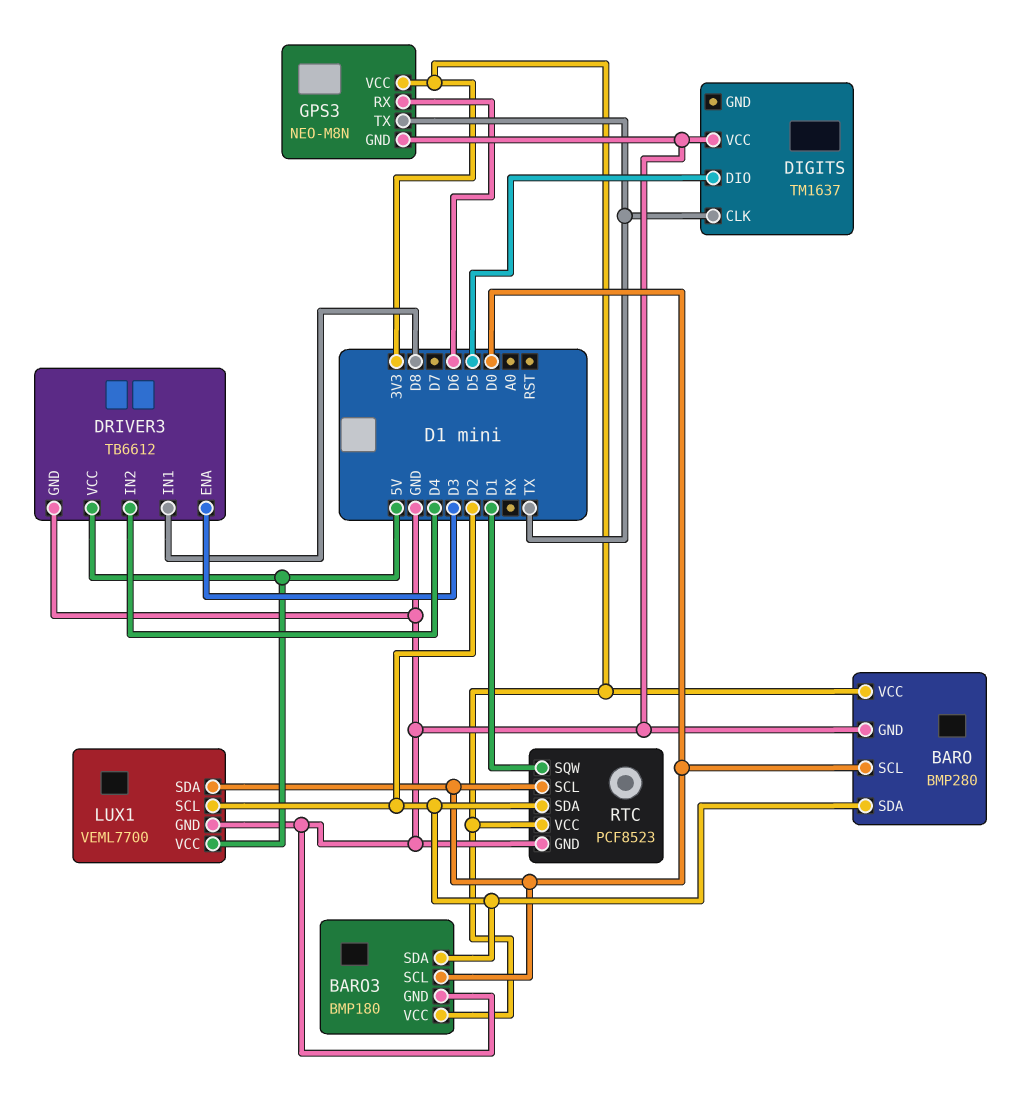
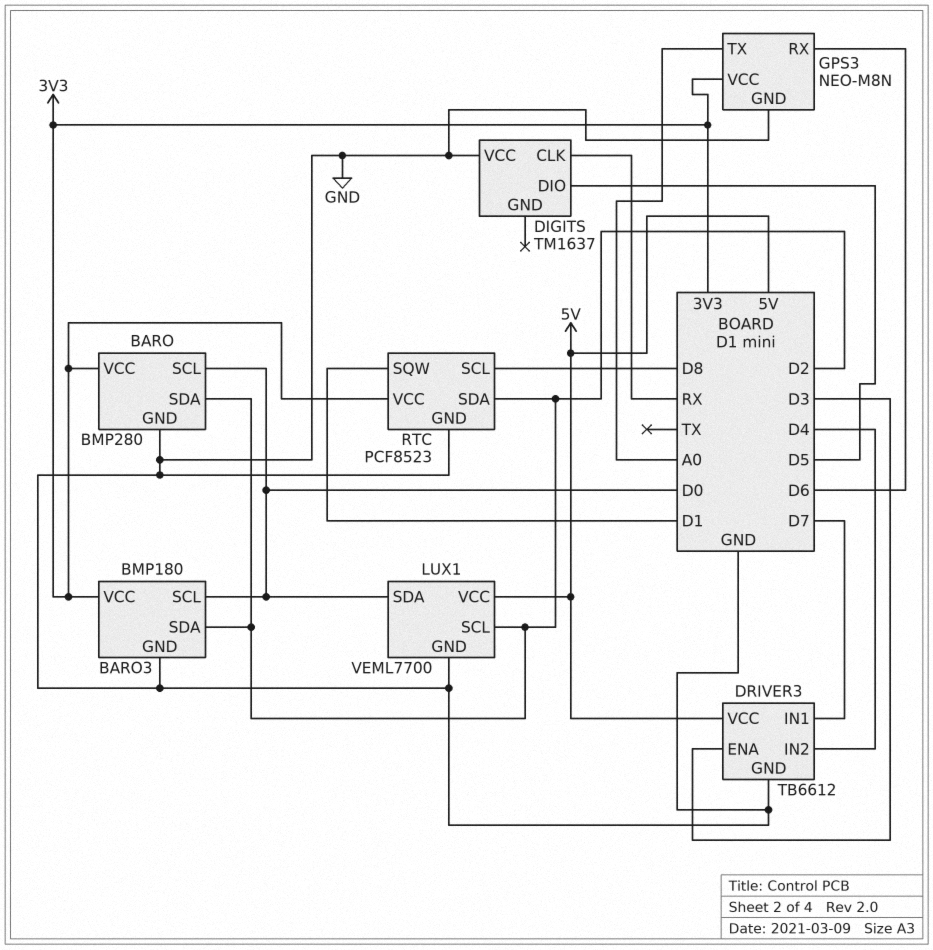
DIGITS pin CLK: TX -> RX
DRIVER3 pin IN1: D8 -> D7
GPS3 pin TX: TX -> A0
RTC pin SCL: D0 -> D8

